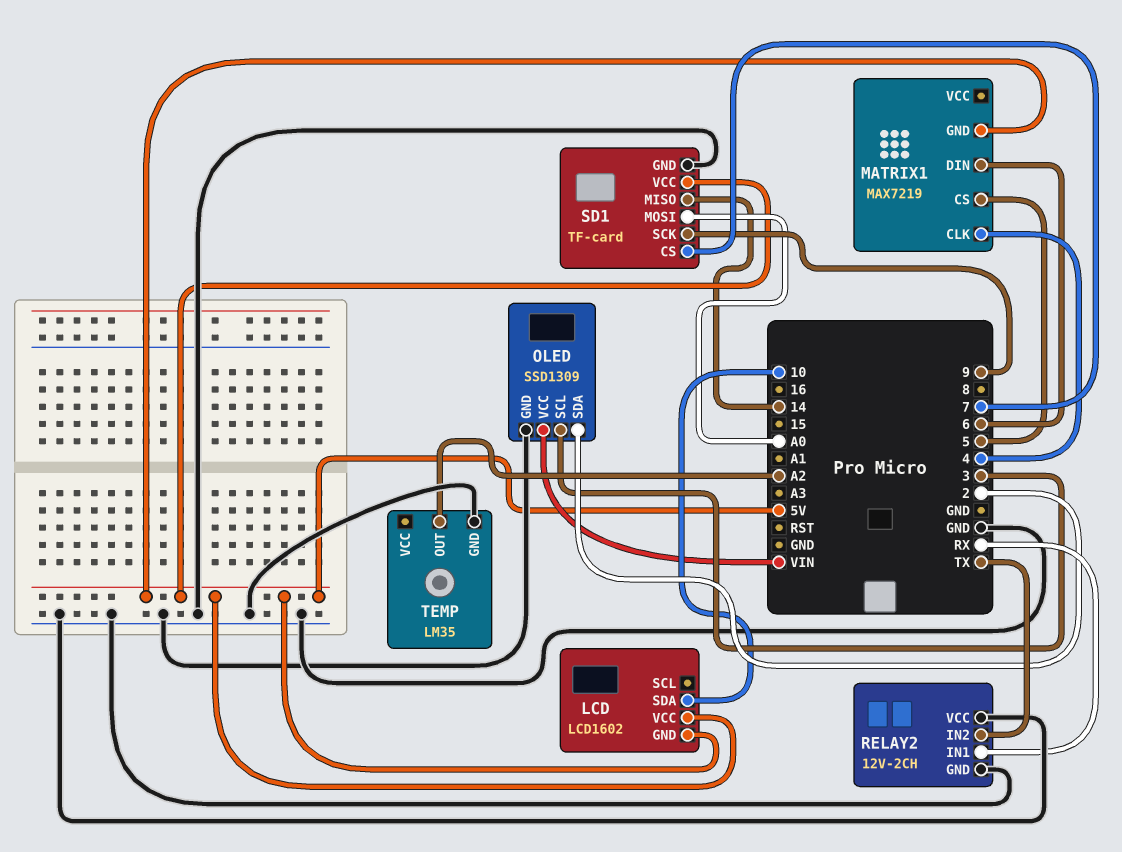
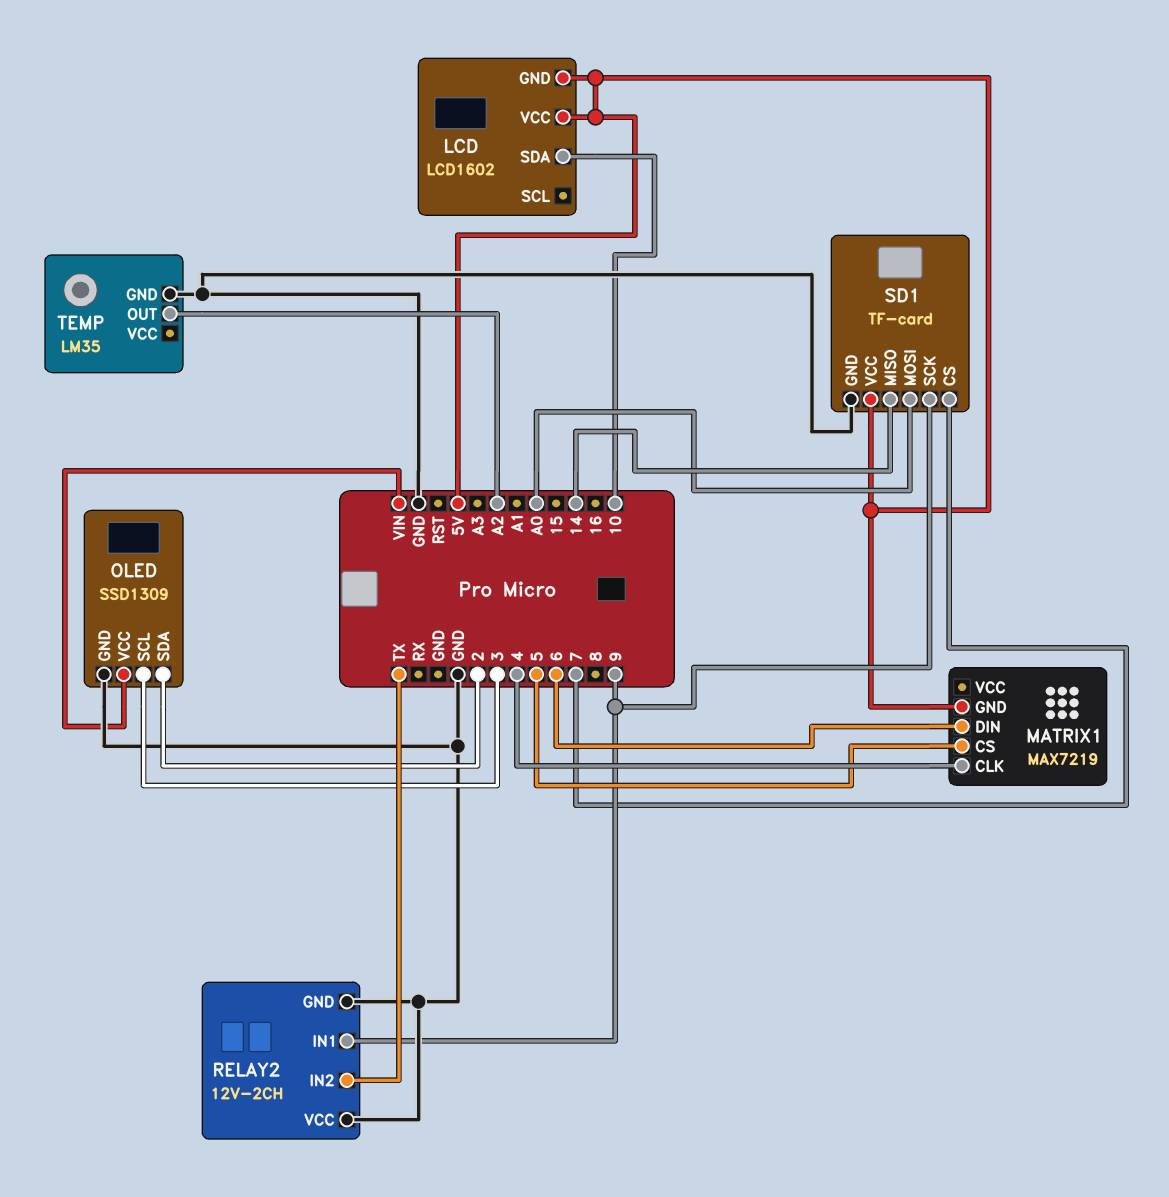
RELAY2 pin IN1: RX -> 9

